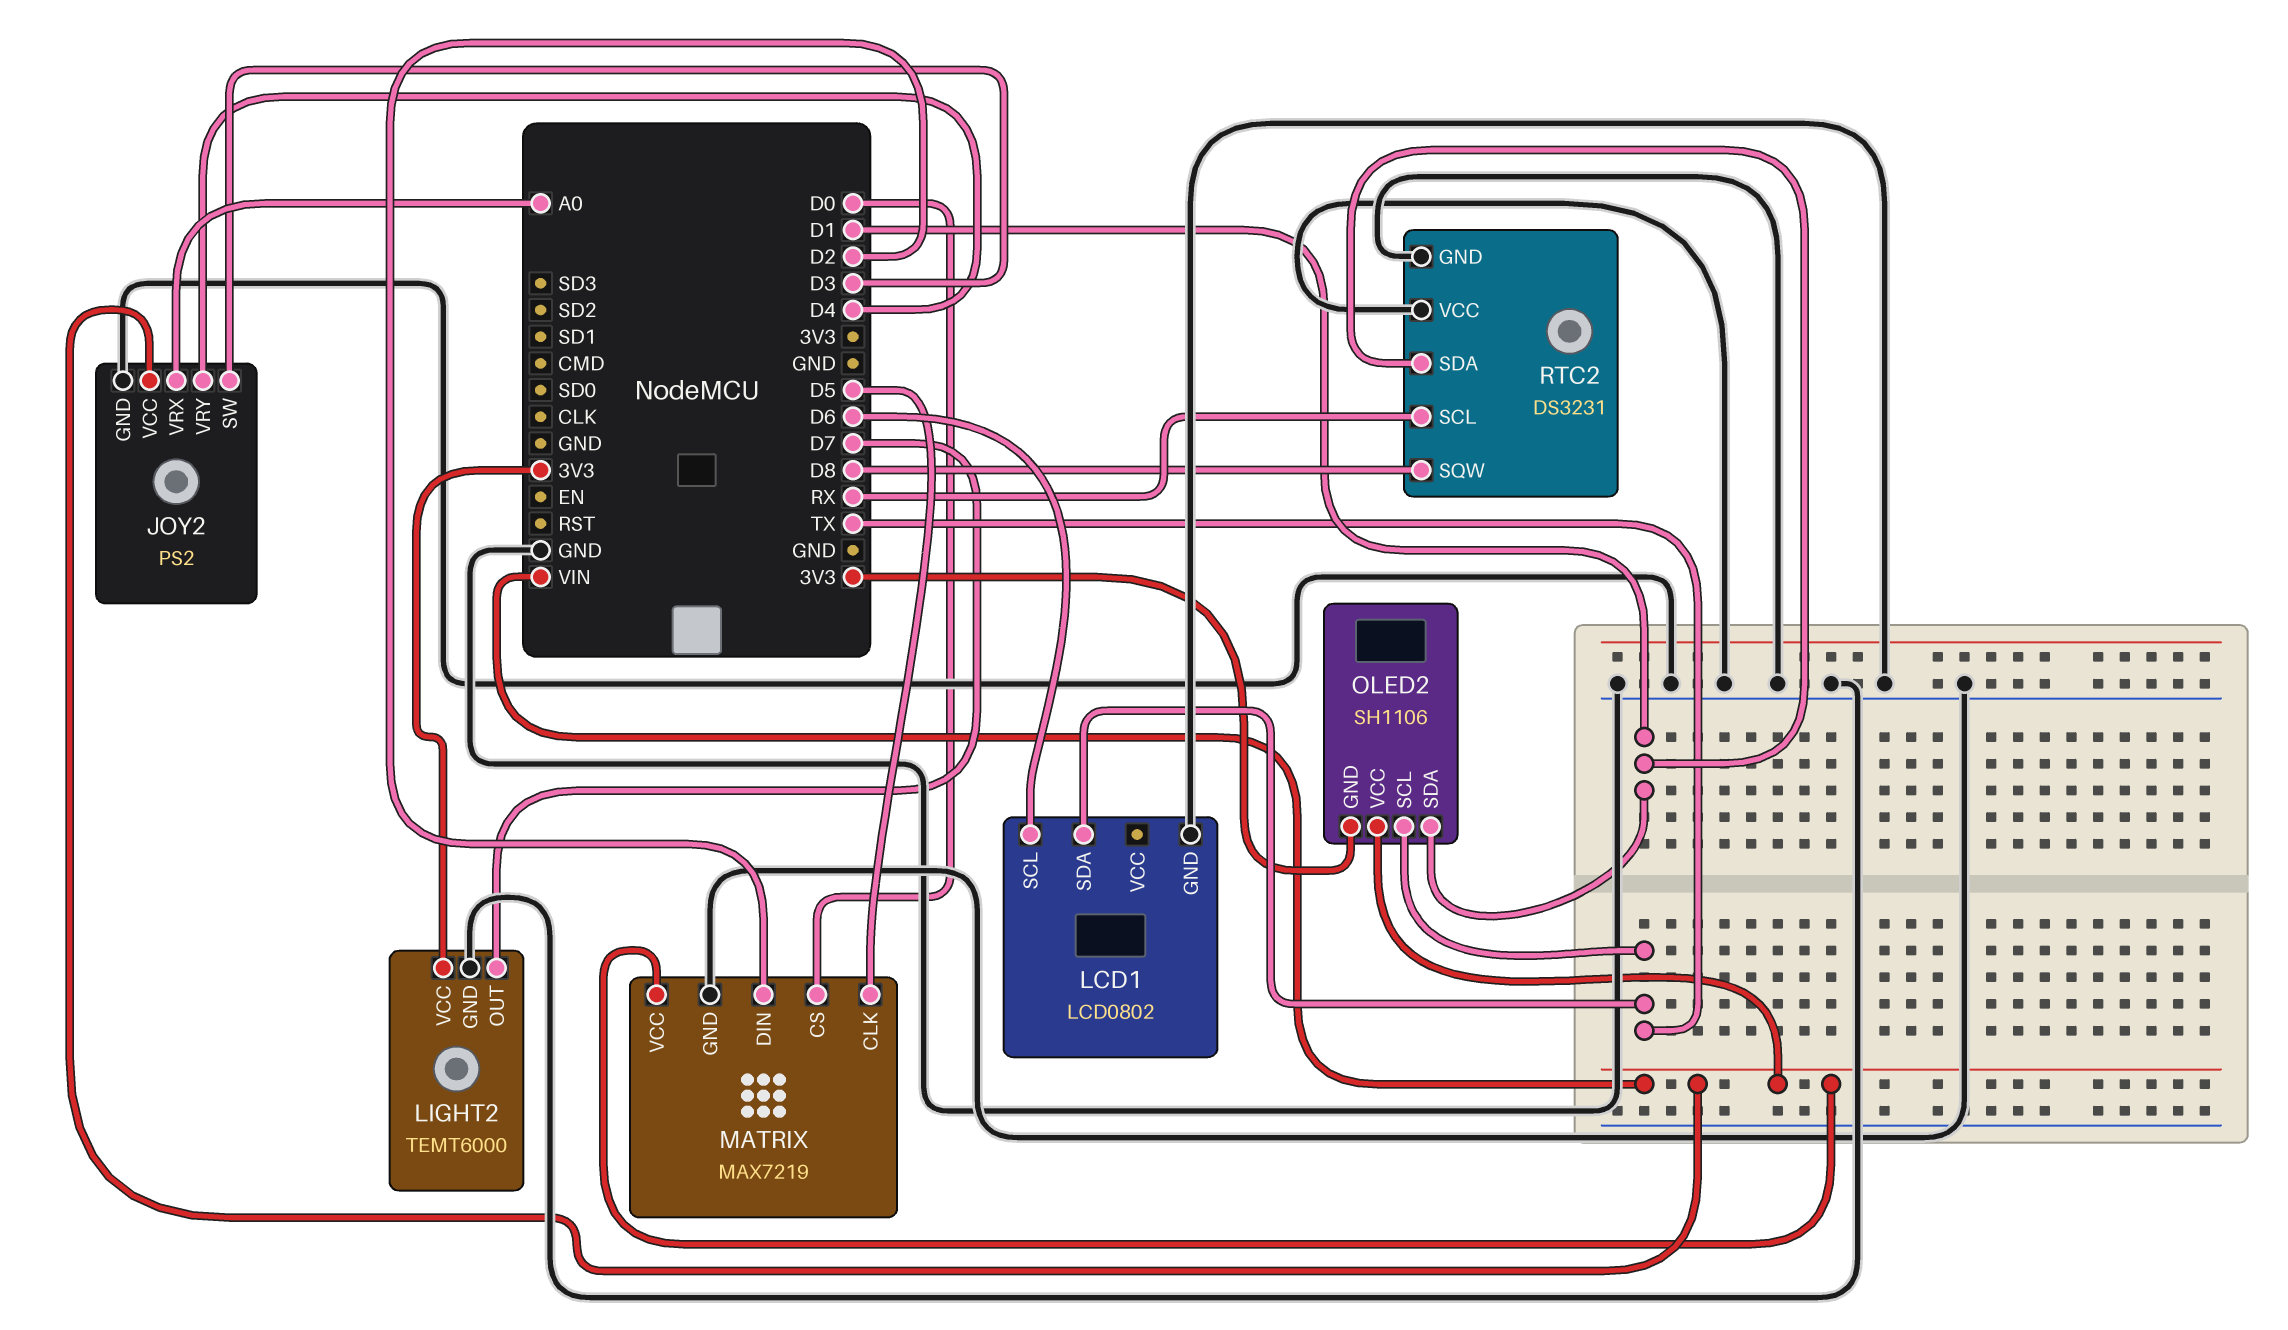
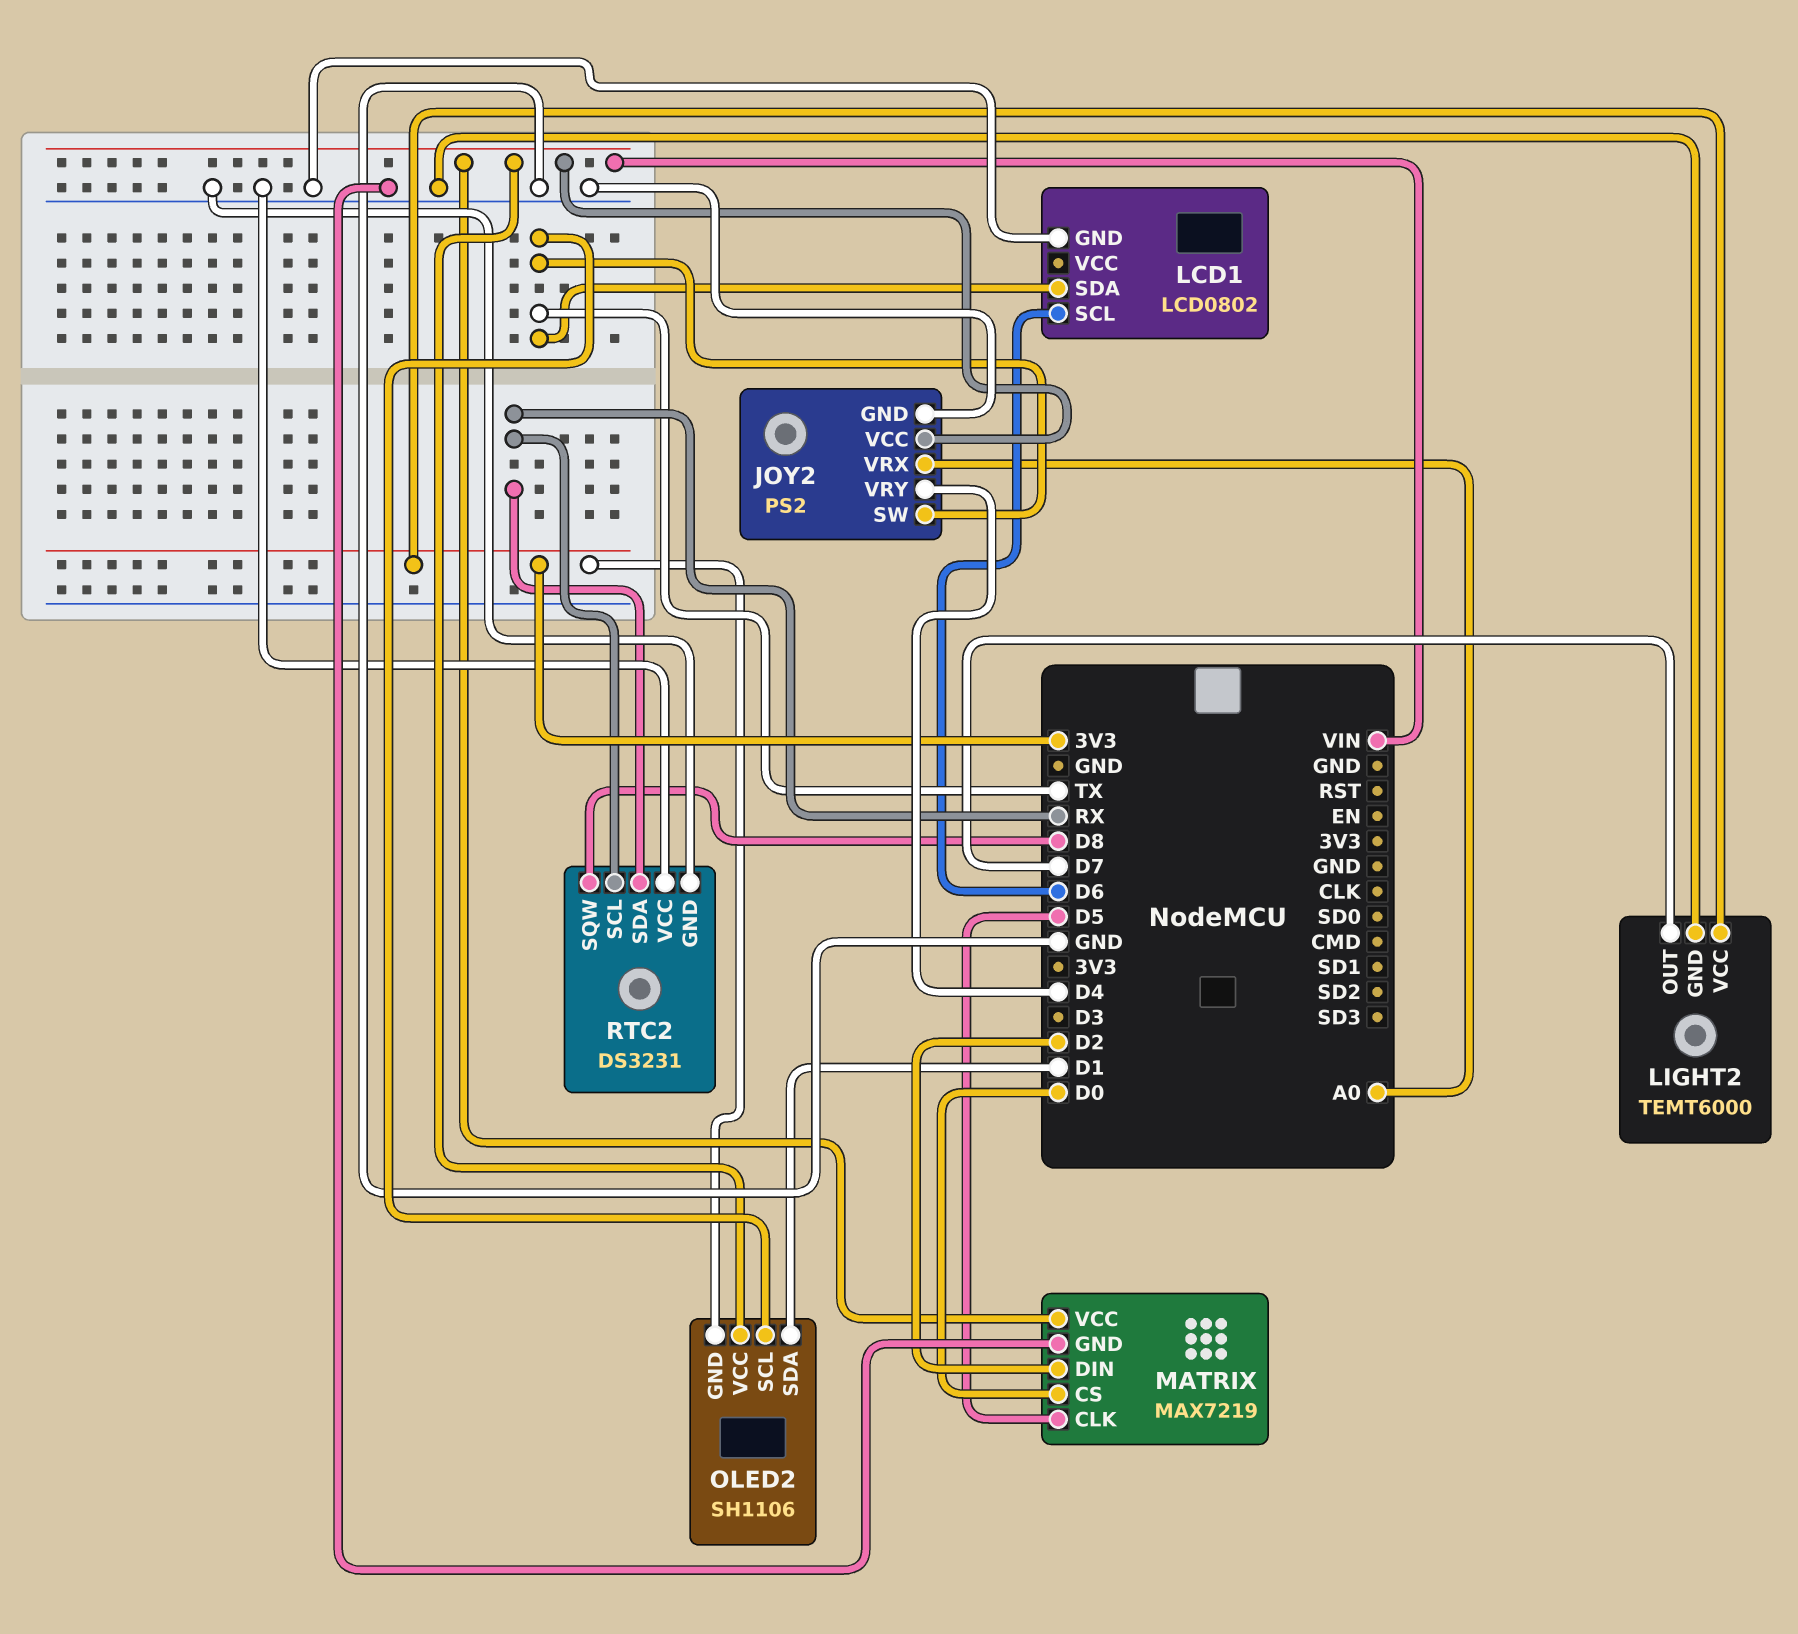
JOY2 pin SW: D3 -> TX
RTC2 pin SDA: D1 -> RX

